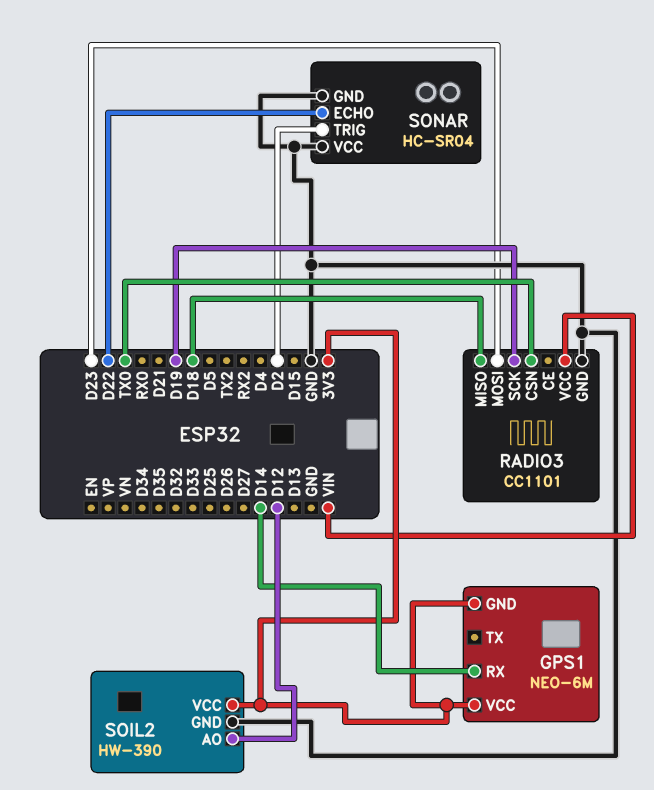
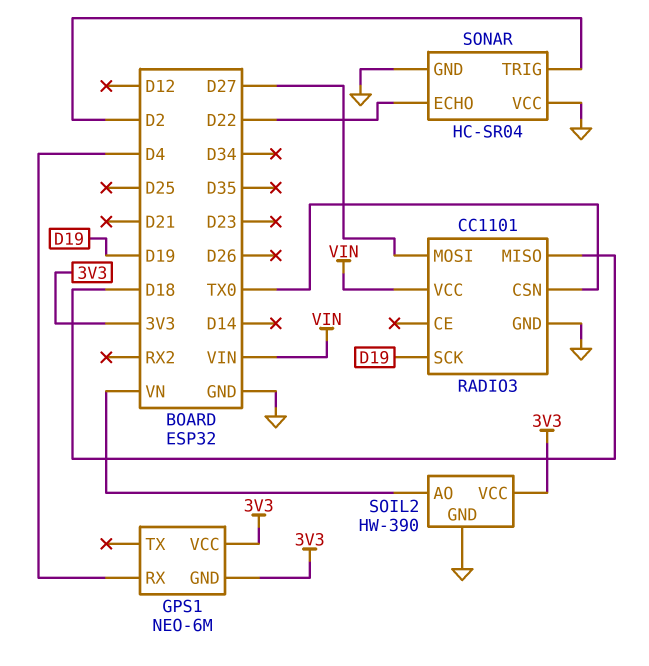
GPS1 pin RX: D14 -> D4
RADIO3 pin MOSI: D23 -> D27
SOIL2 pin AO: D12 -> VN

